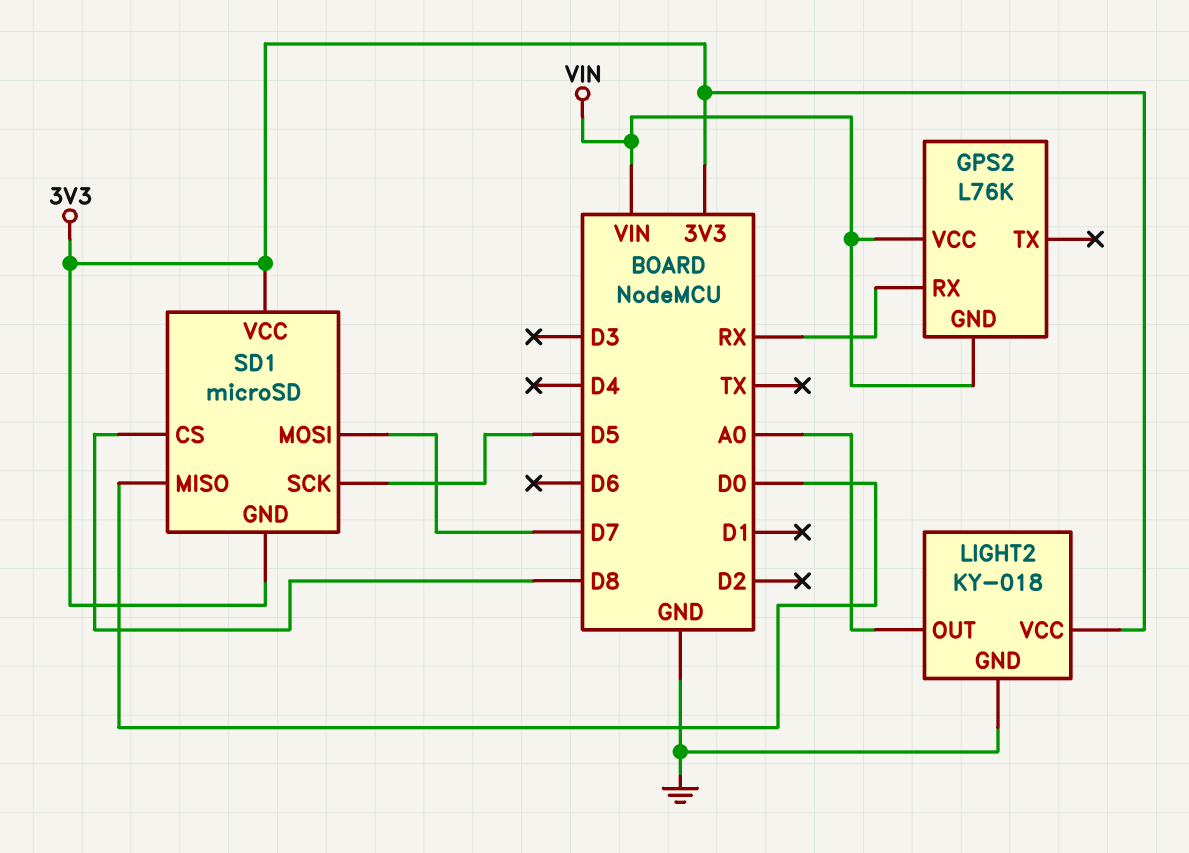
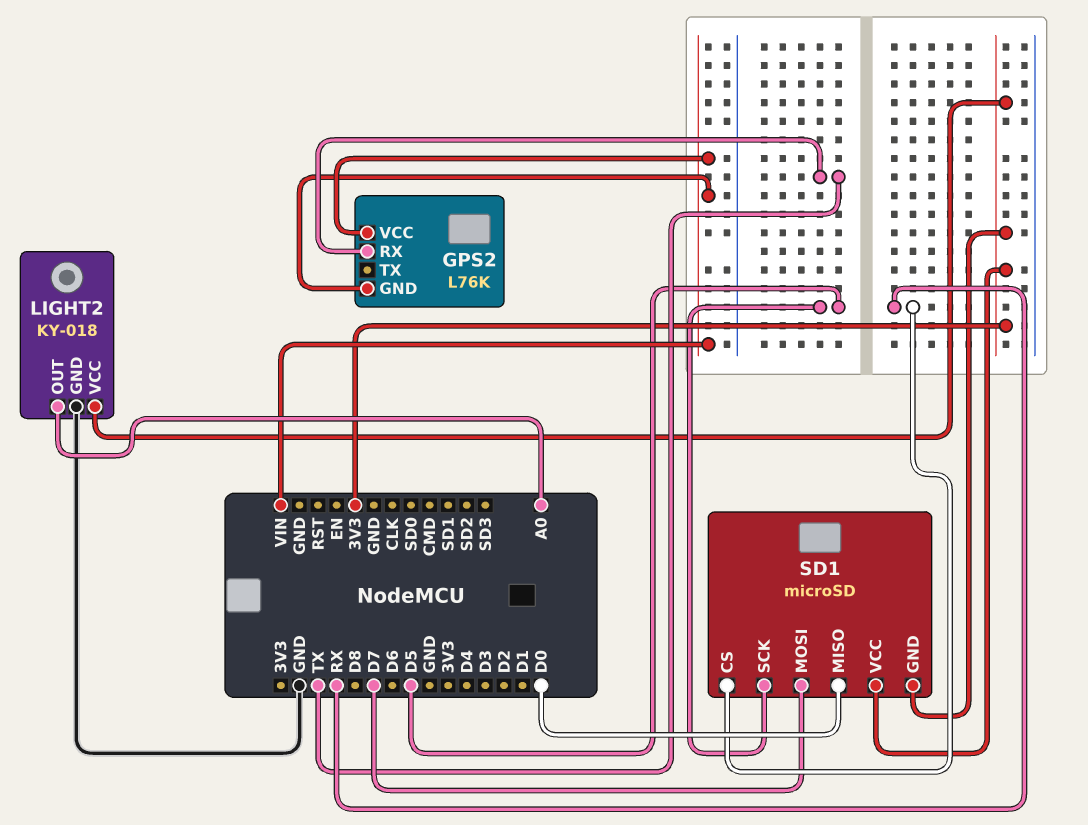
GPS2 pin RX: RX -> TX
SD1 pin CS: D8 -> RX

